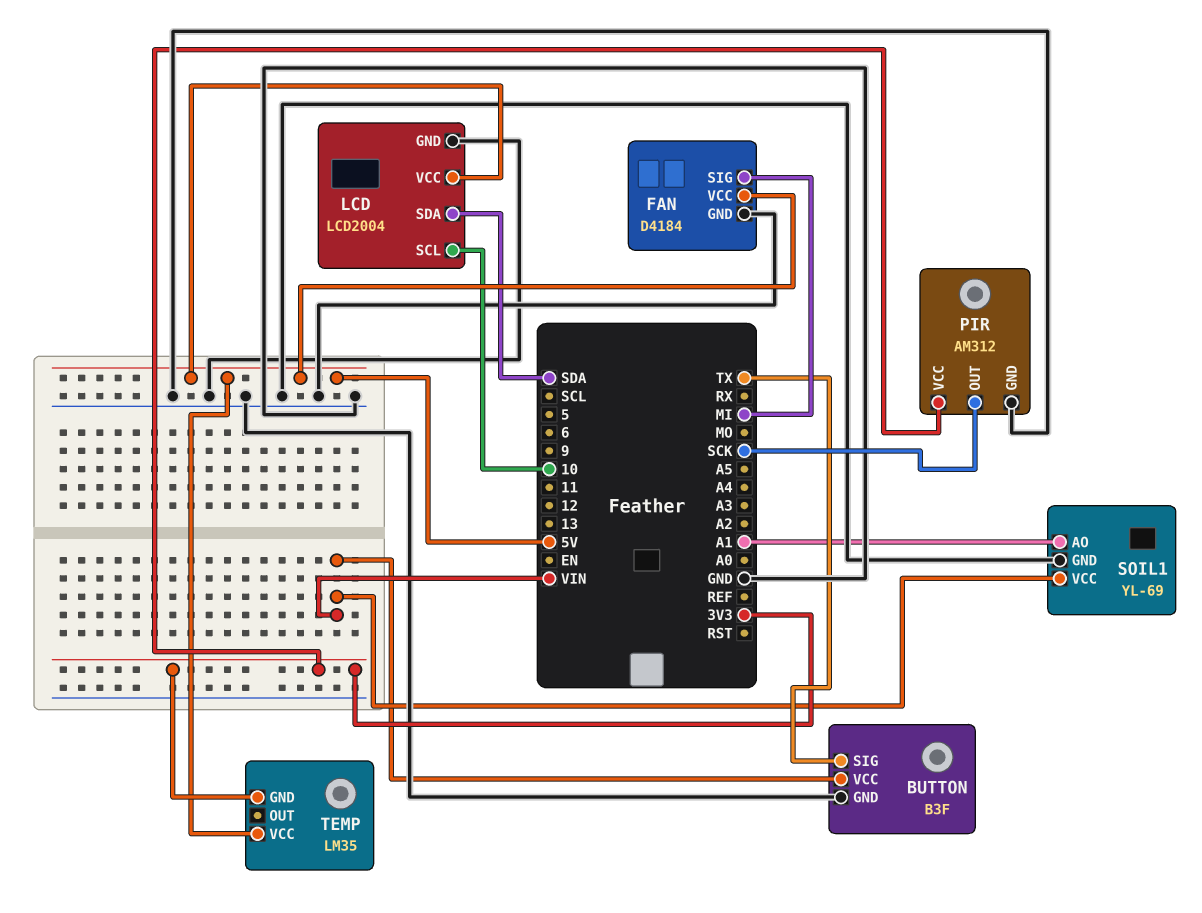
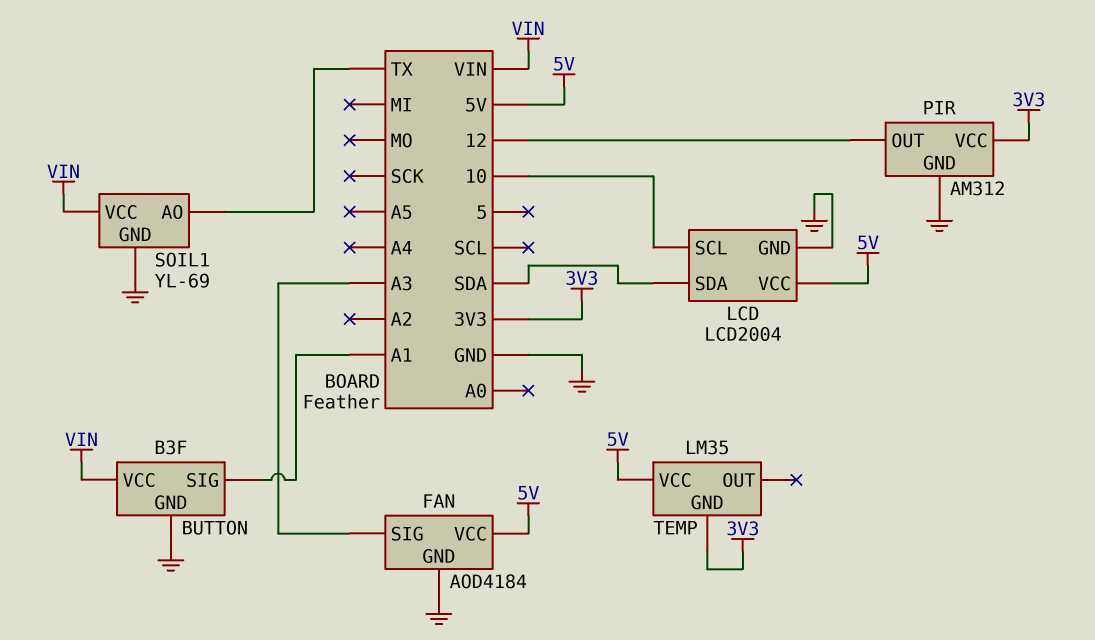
BUTTON pin SIG: TX -> A1
FAN: D4184 -> AOD4184
FAN pin SIG: MI -> A3
PIR pin OUT: SCK -> 12
SOIL1 pin AO: A1 -> TX

